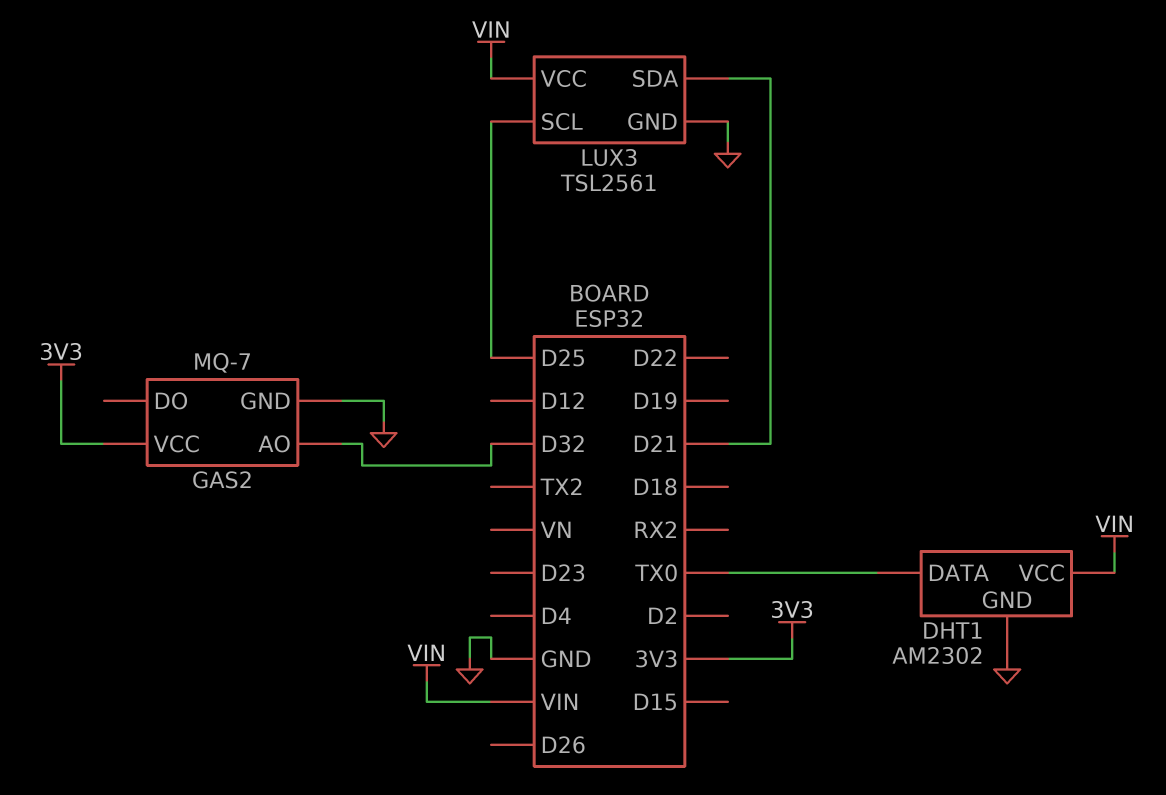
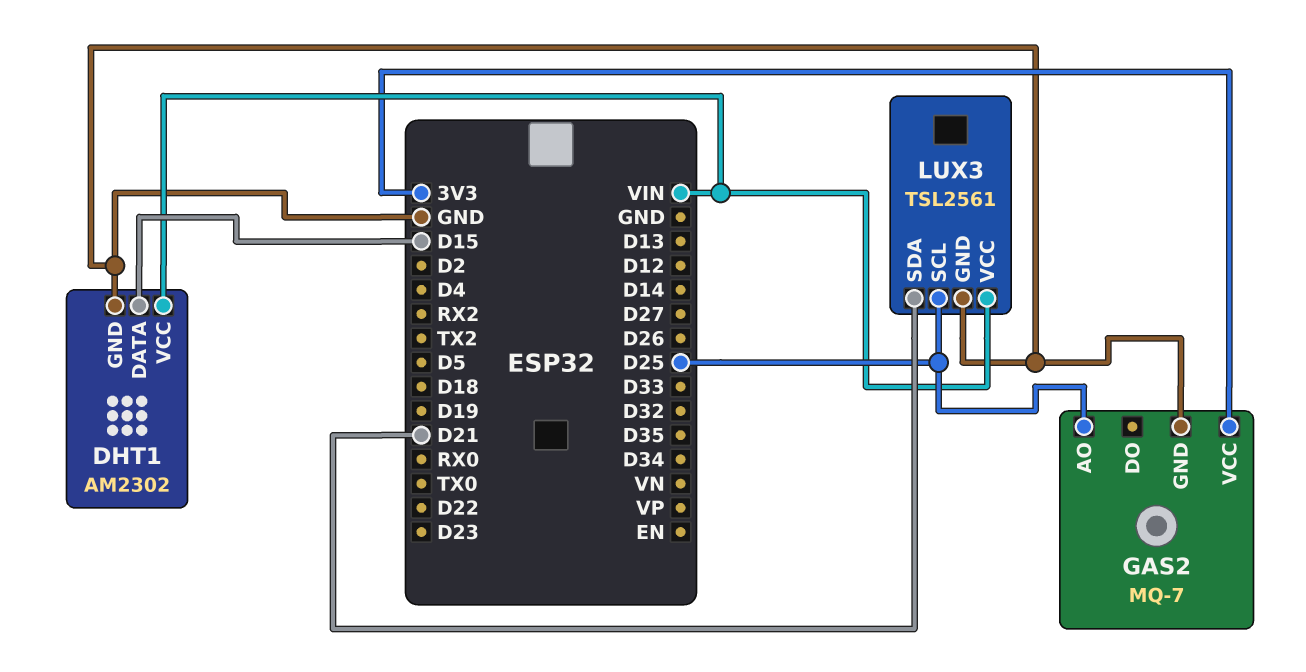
DHT1 pin DATA: TX0 -> D15
GAS2 pin AO: D32 -> D25

